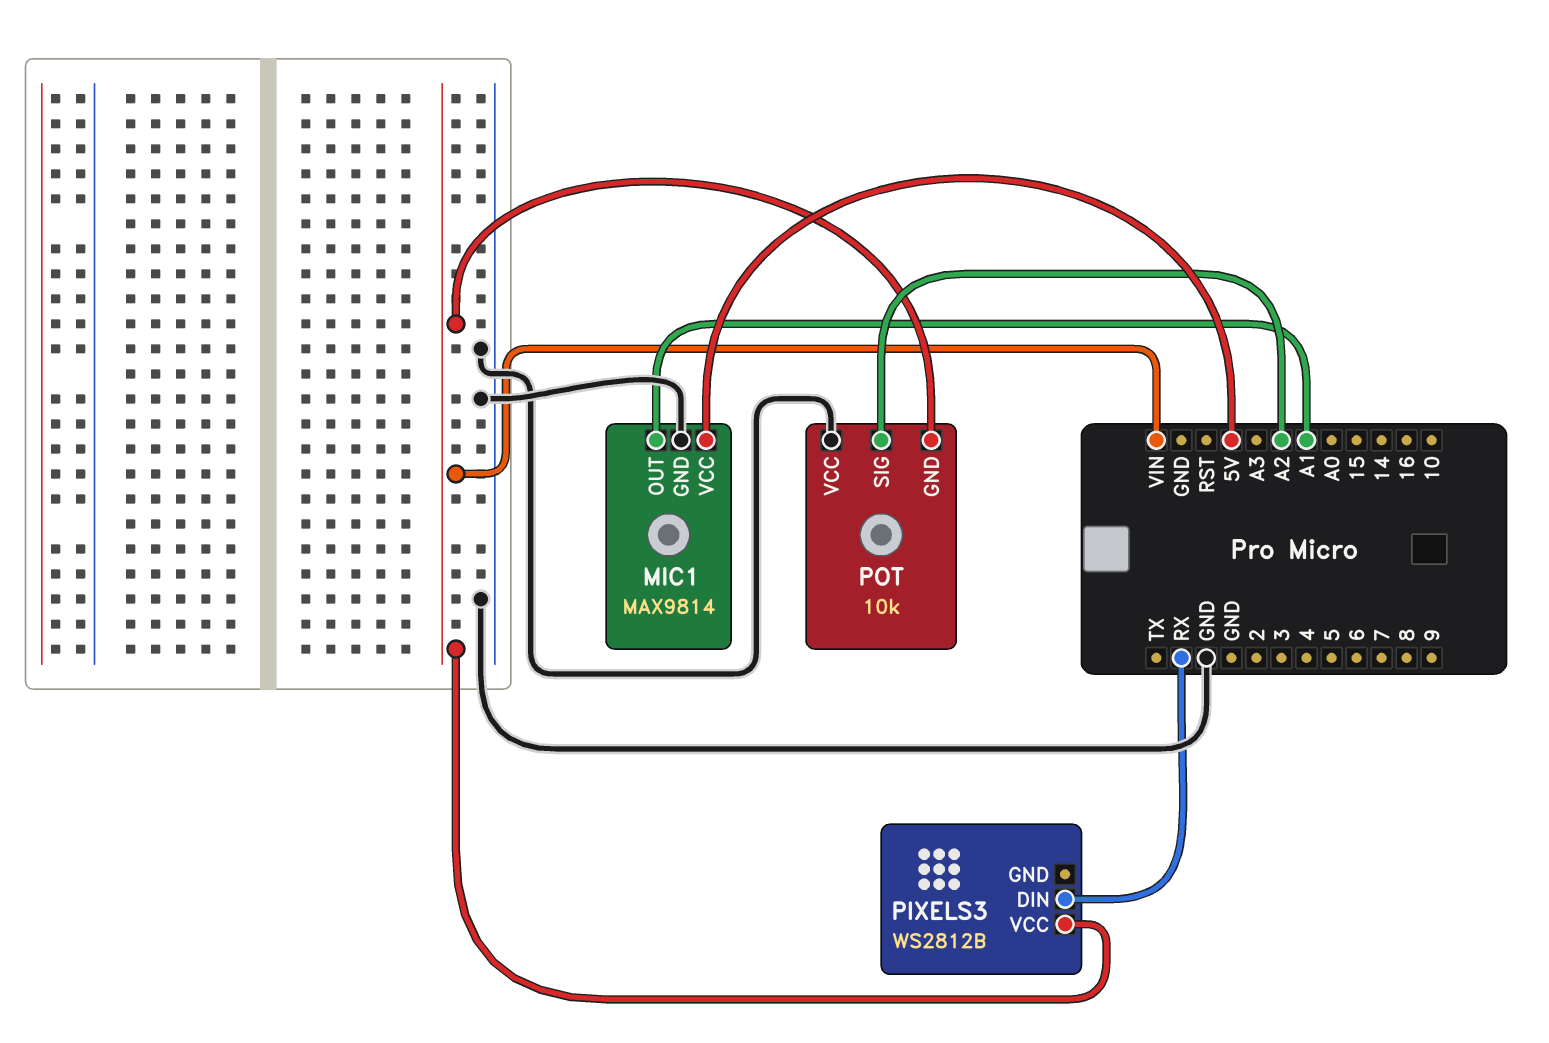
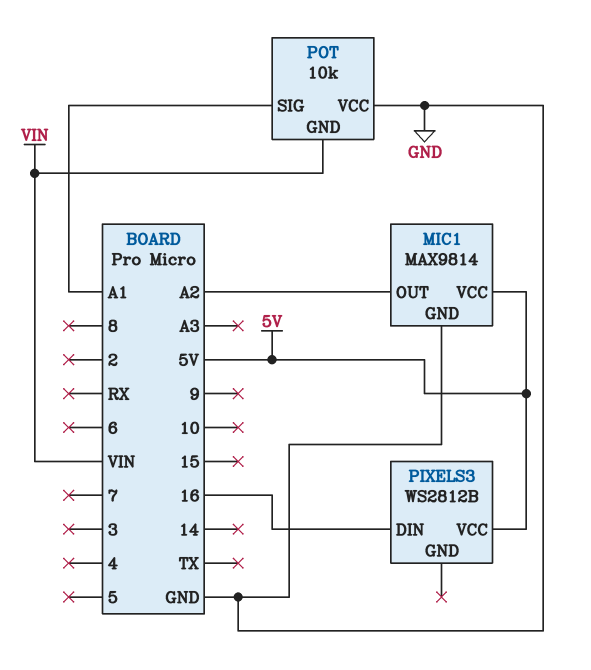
MIC1 pin OUT: A1 -> A2
PIXELS3 pin DIN: RX -> 16
PIXELS3 pin VCC: VIN -> 5V
POT pin SIG: A2 -> A1

